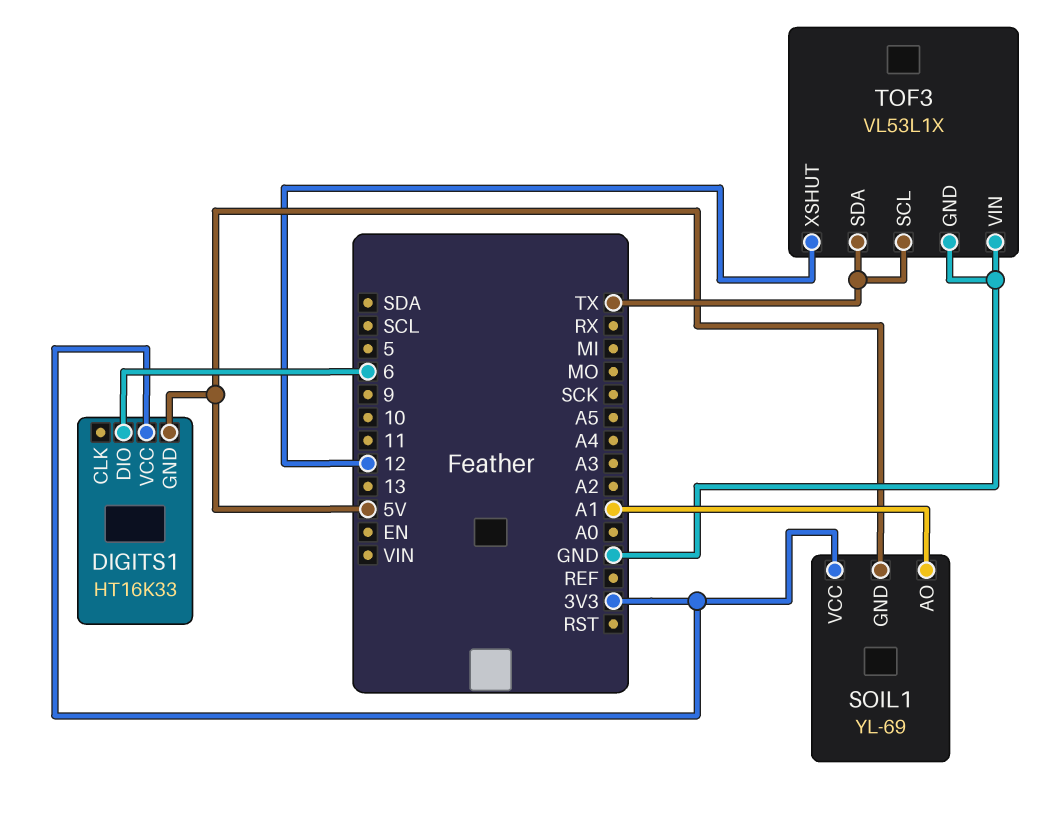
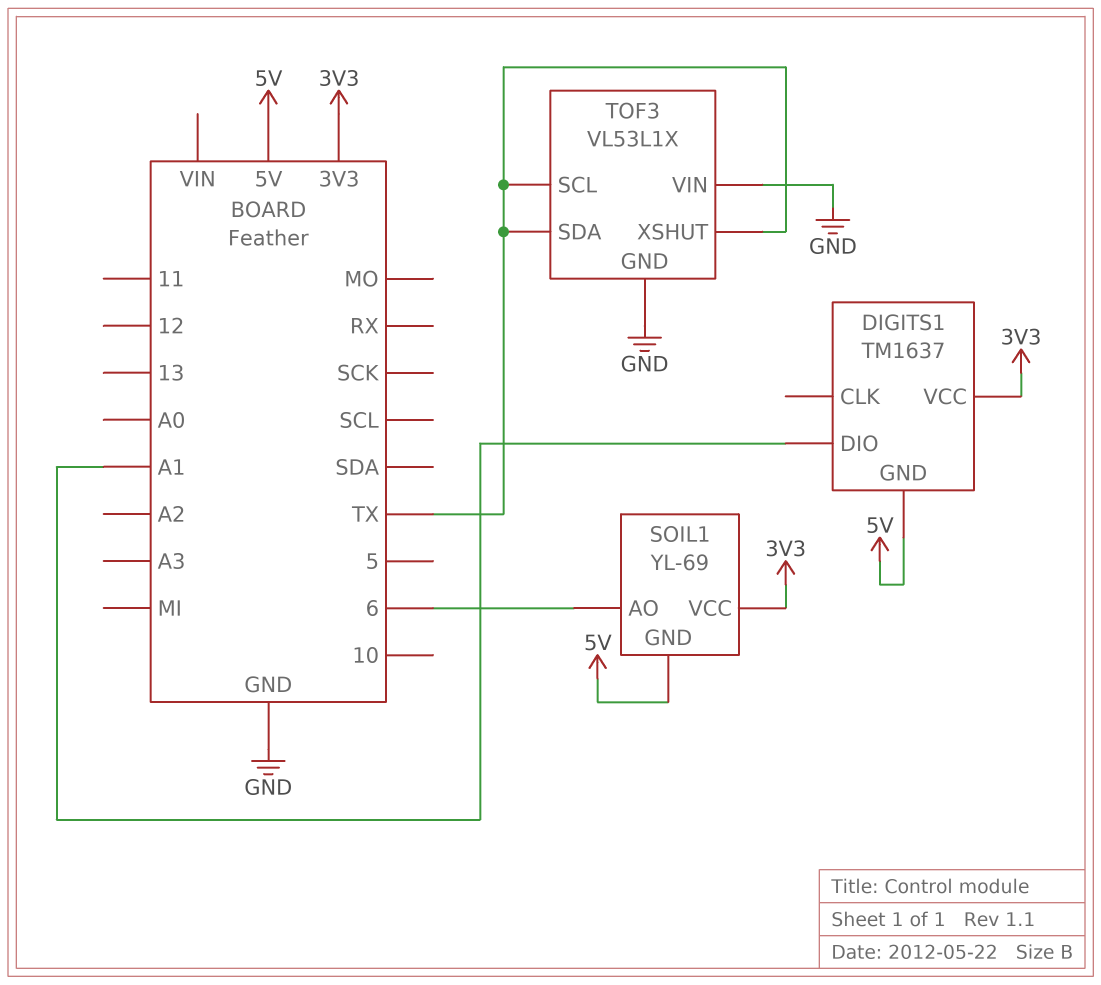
DIGITS1: HT16K33 -> TM1637
DIGITS1 pin DIO: 6 -> A1
SOIL1 pin AO: A1 -> 6
TOF3 pin XSHUT: 12 -> TX

